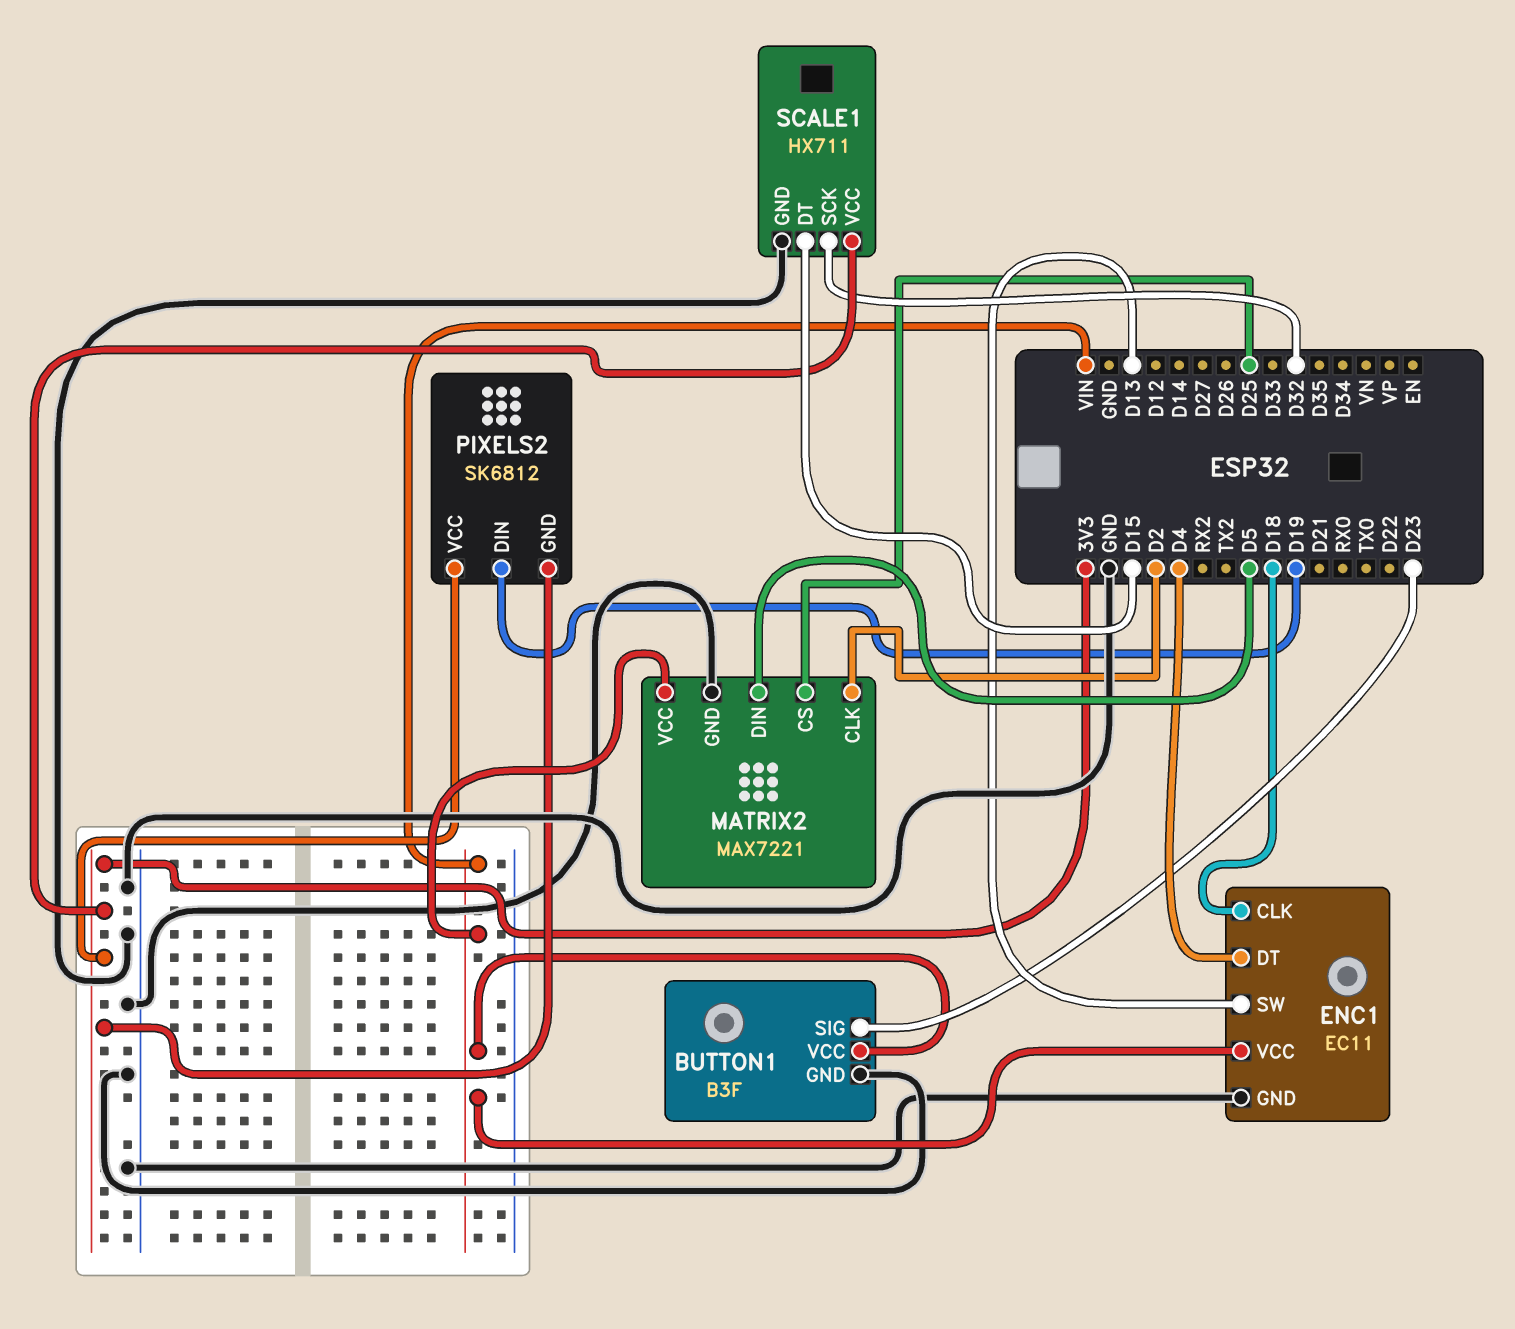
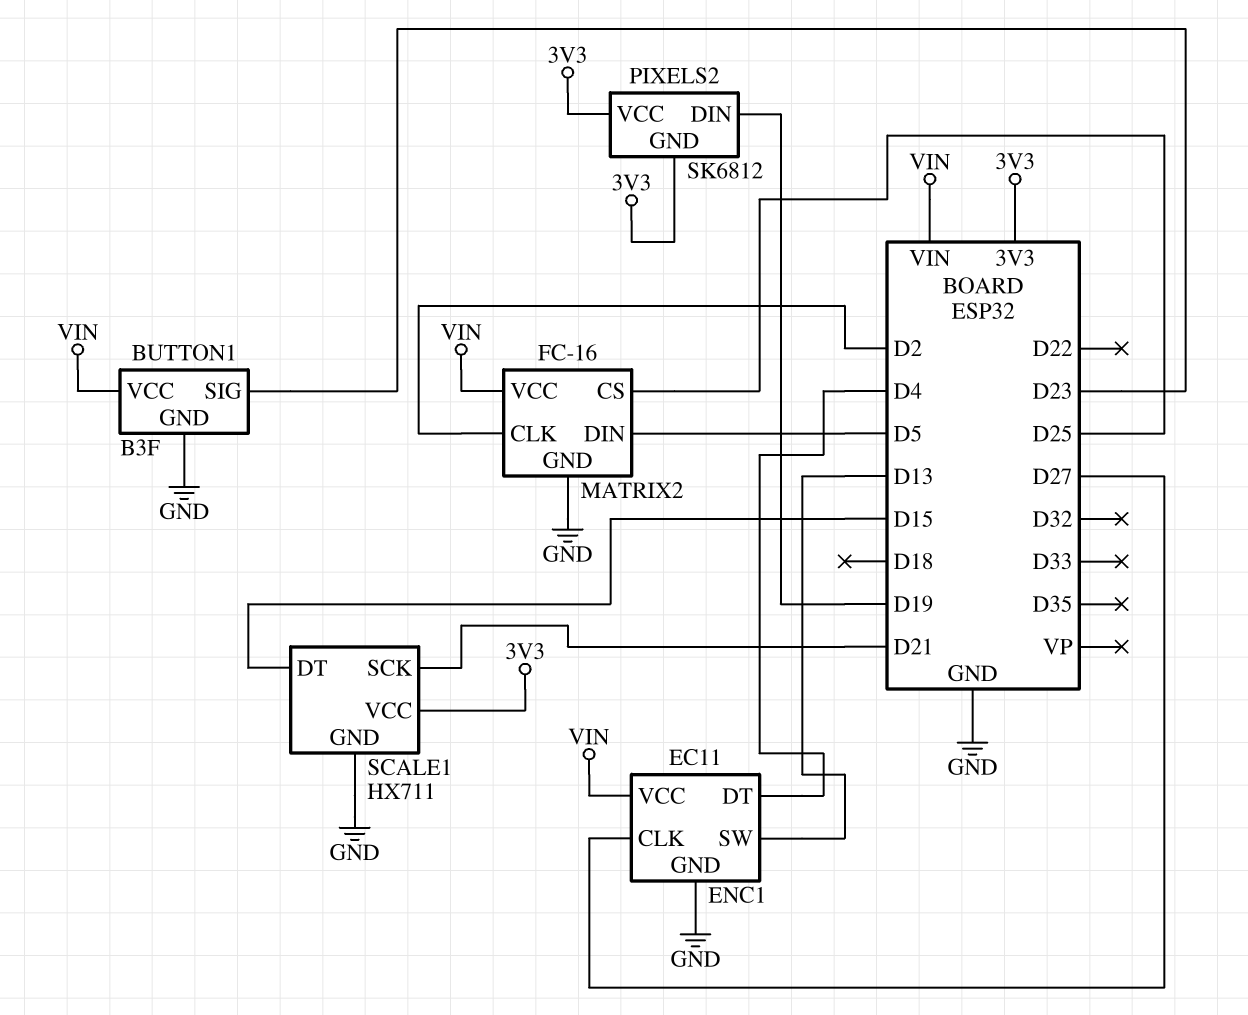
ENC1 pin CLK: D18 -> D27
MATRIX2: MAX7221 -> FC-16
SCALE1 pin SCK: D32 -> D21

